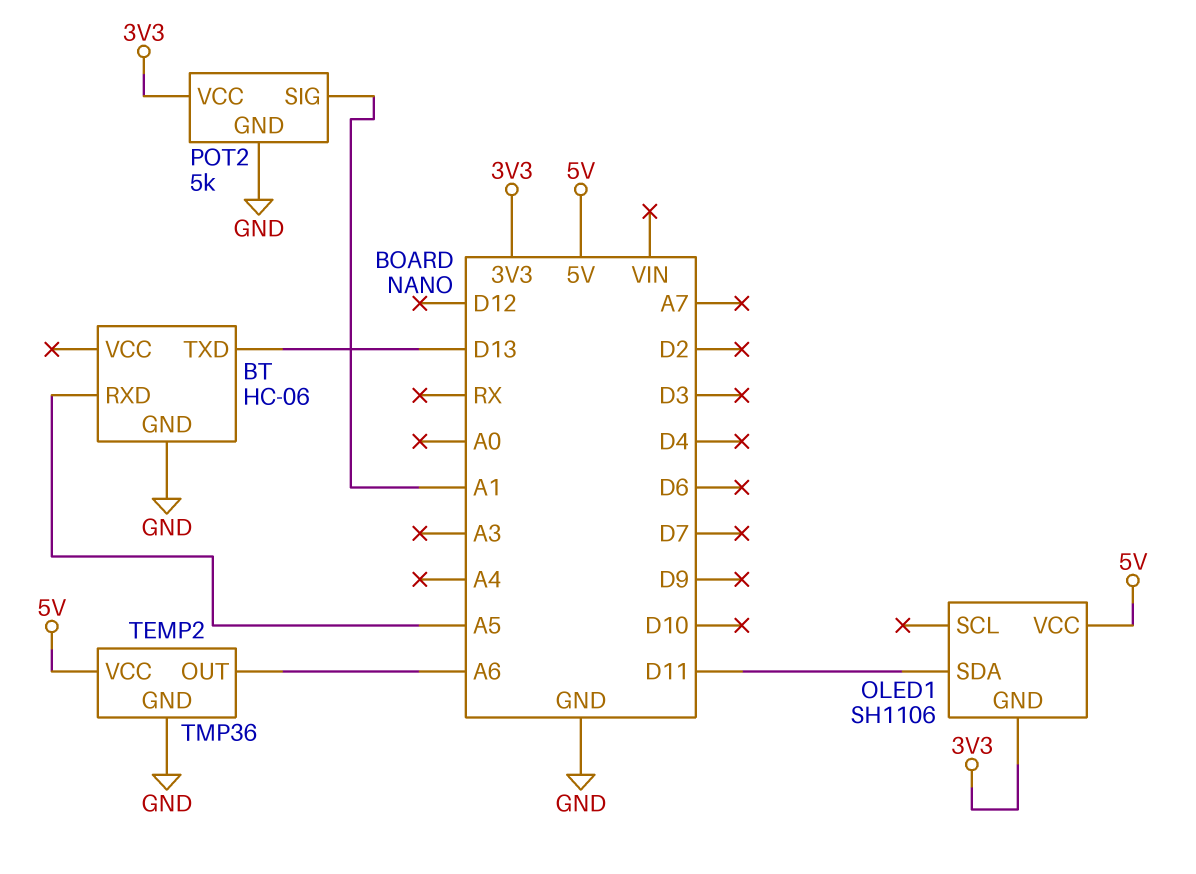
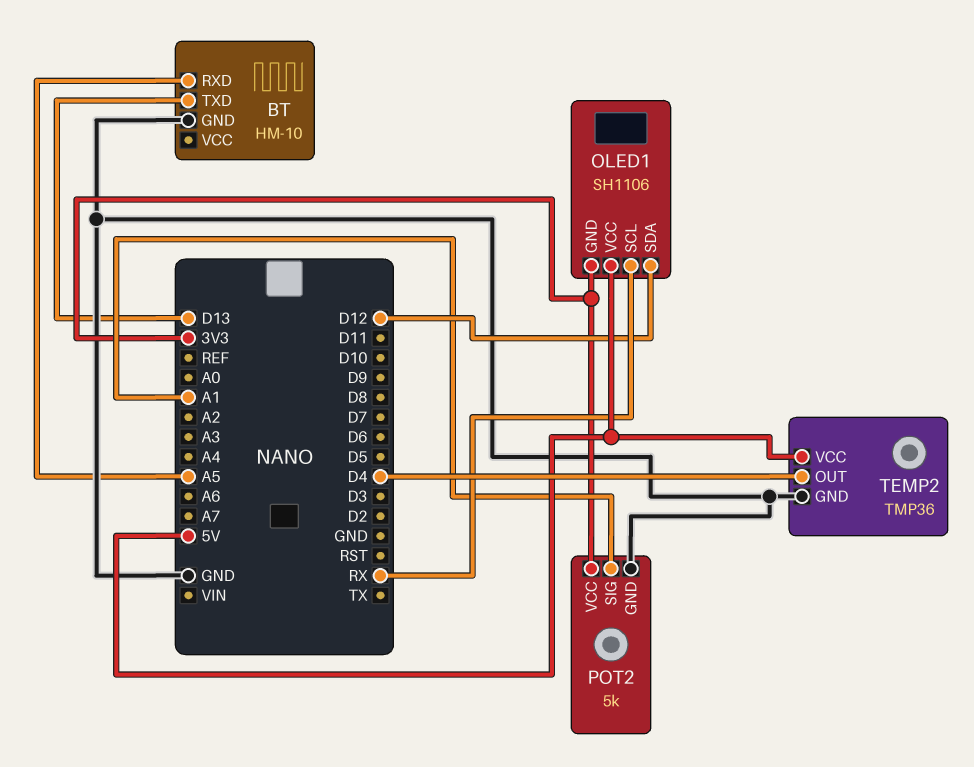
BT: HC-06 -> HM-10
OLED1 pin SCL: none -> RX
OLED1 pin SDA: D11 -> D12
TEMP2 pin OUT: A6 -> D4

